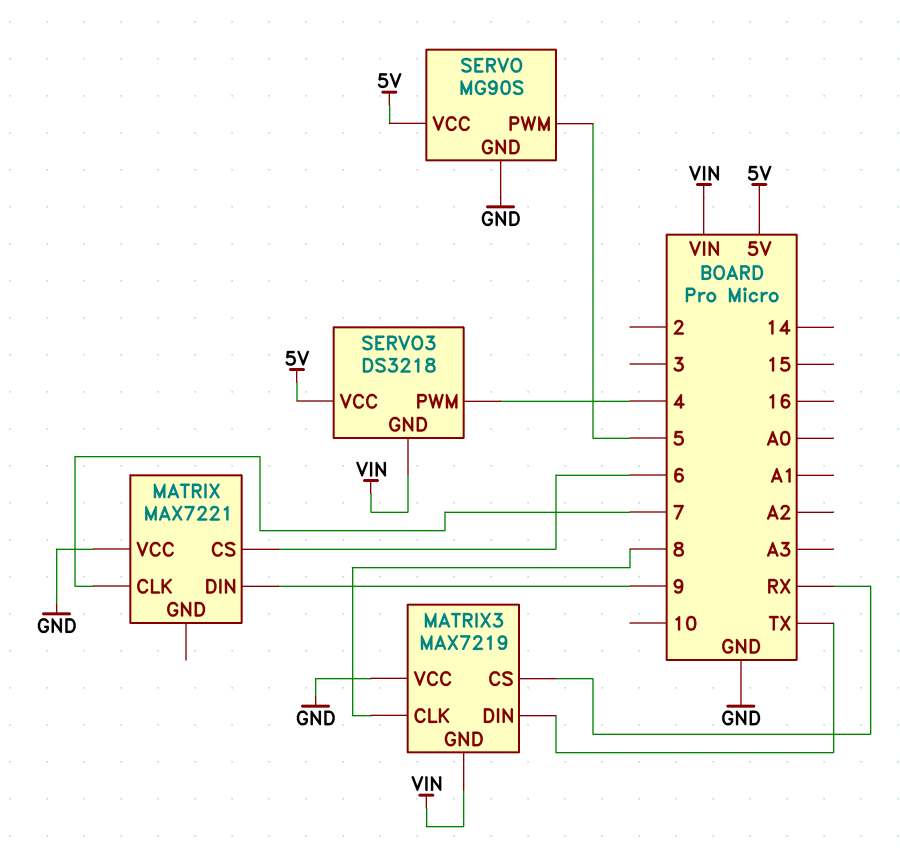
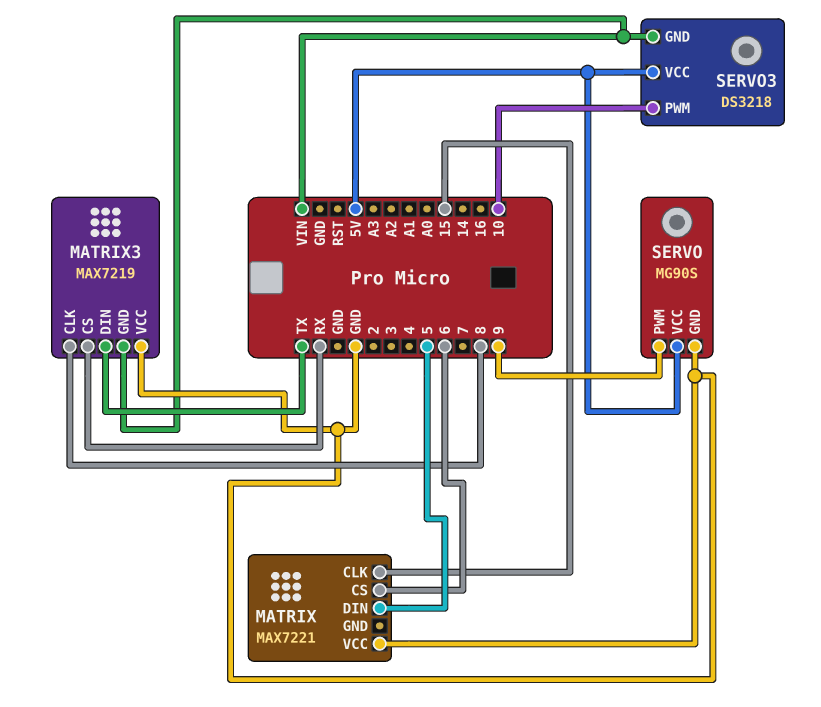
MATRIX pin CLK: 7 -> 15
MATRIX pin DIN: 9 -> 5
SERVO pin PWM: 5 -> 9
SERVO3 pin PWM: 4 -> 10

